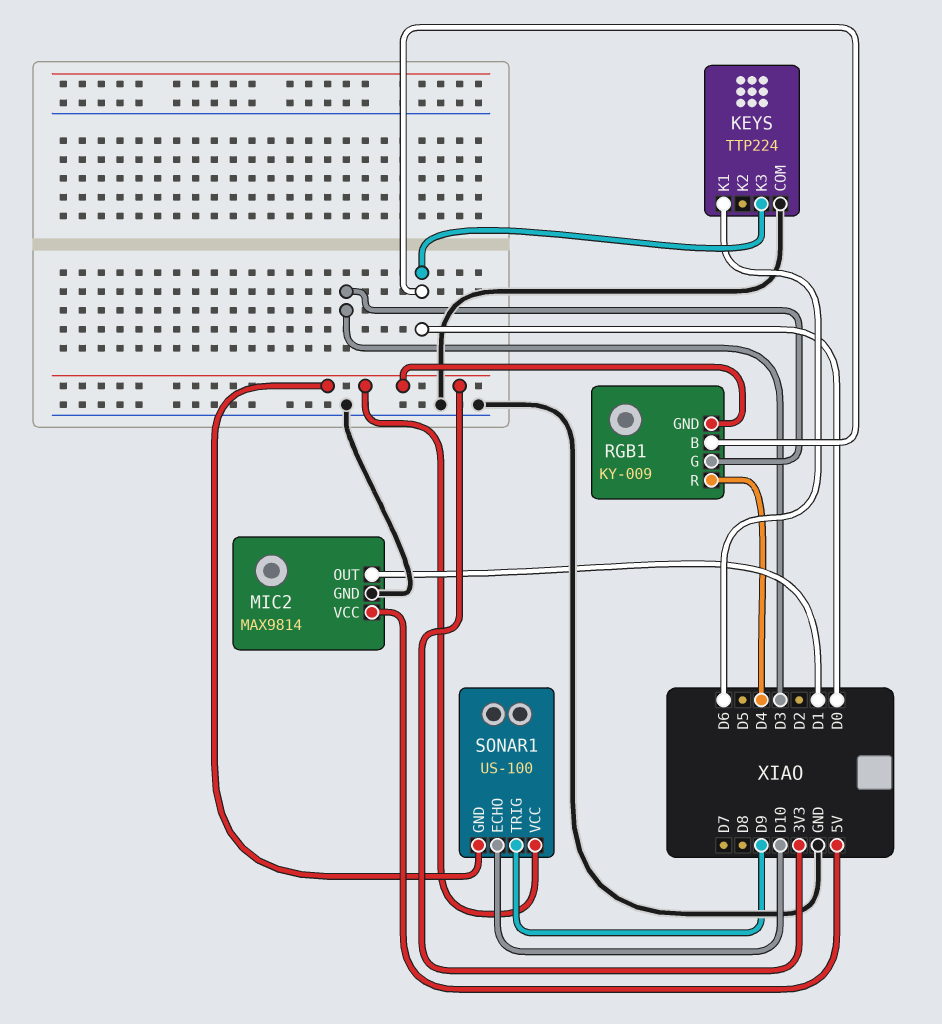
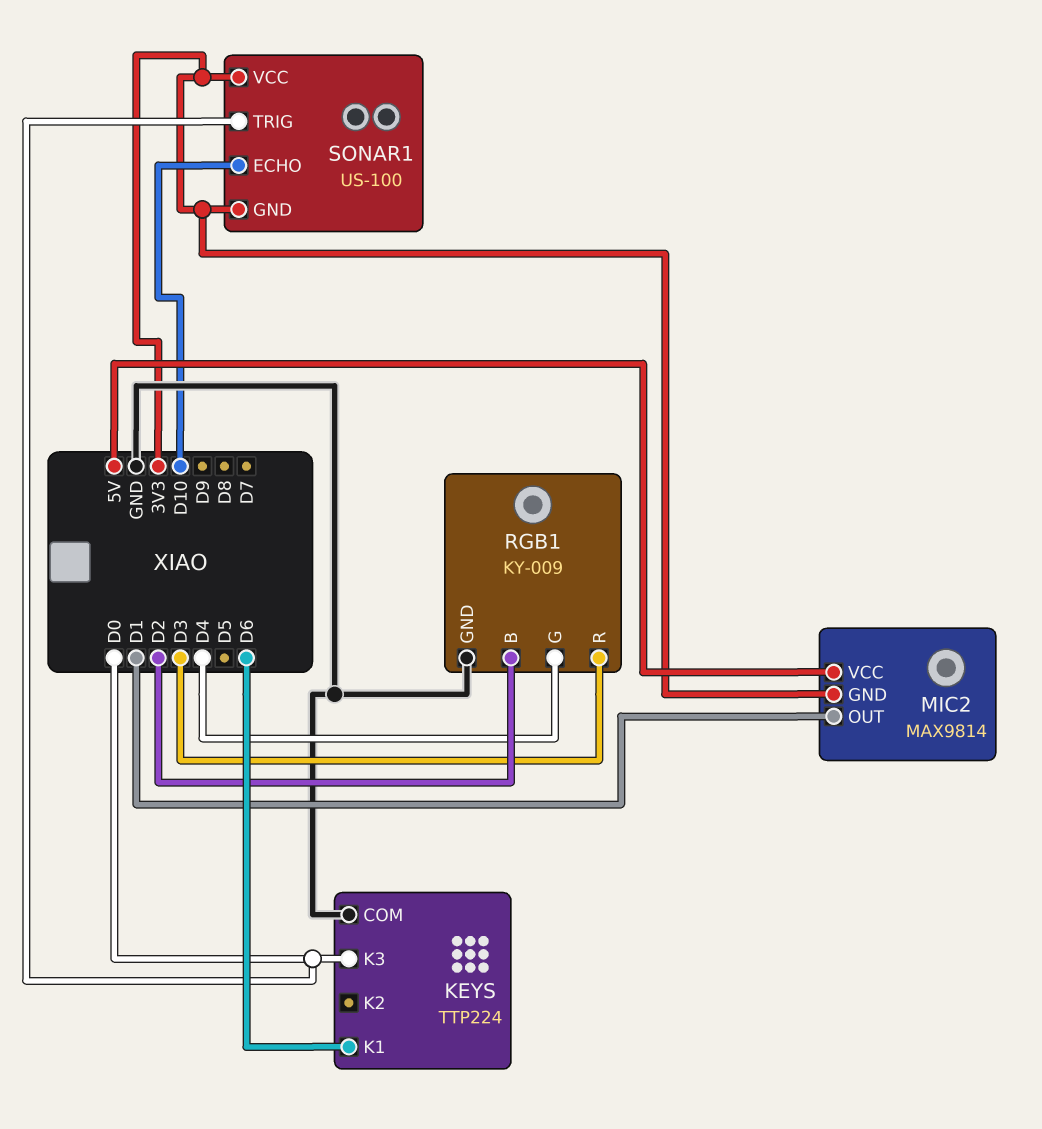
MIC2 pin GND: GND -> 3V3
RGB1 pin B: D0 -> D2
RGB1 pin G: D3 -> D4
RGB1 pin GND: 3V3 -> GND
RGB1 pin R: D4 -> D3
SONAR1 pin TRIG: D9 -> D0

